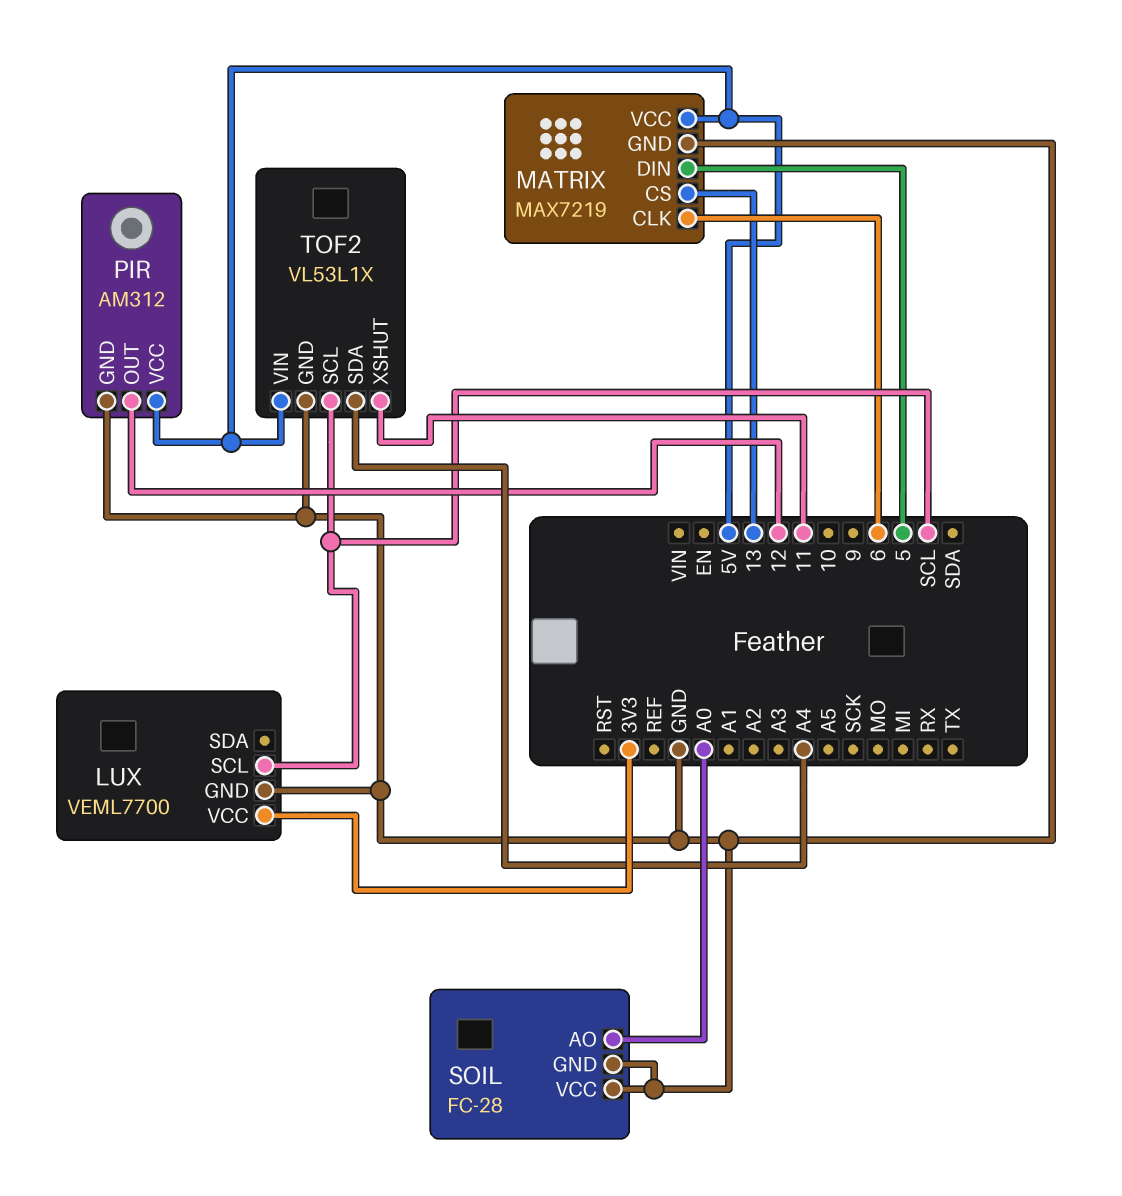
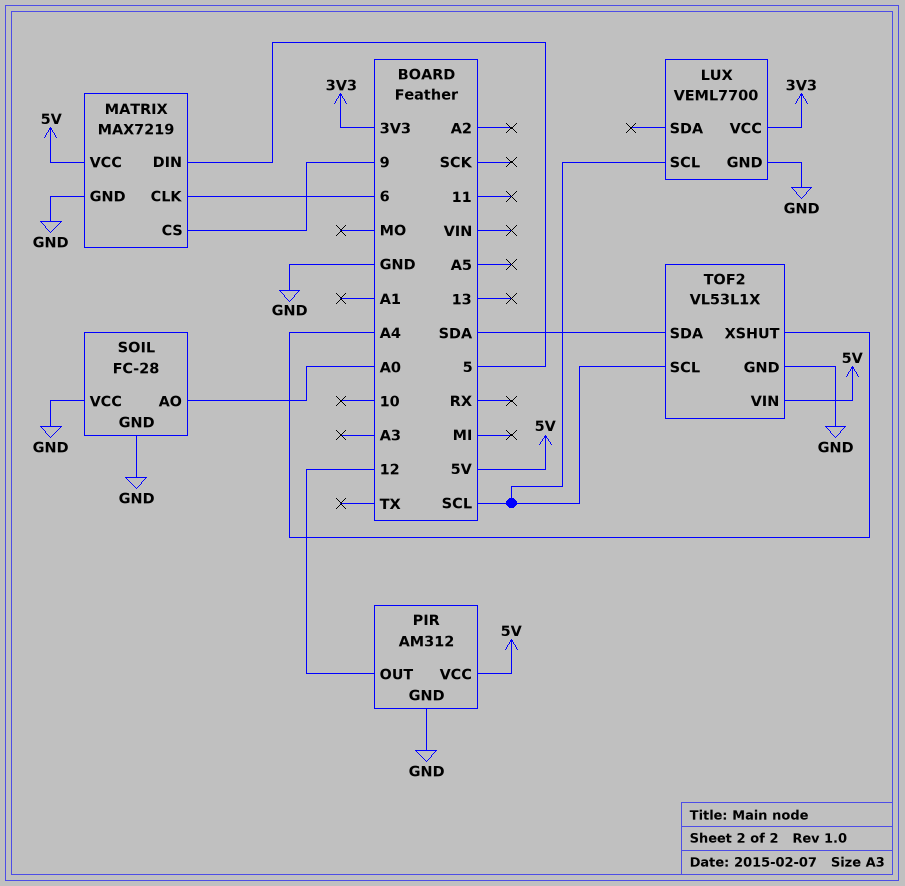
MATRIX pin CS: 13 -> 9
TOF2 pin SDA: A4 -> SDA
TOF2 pin XSHUT: 11 -> A4

